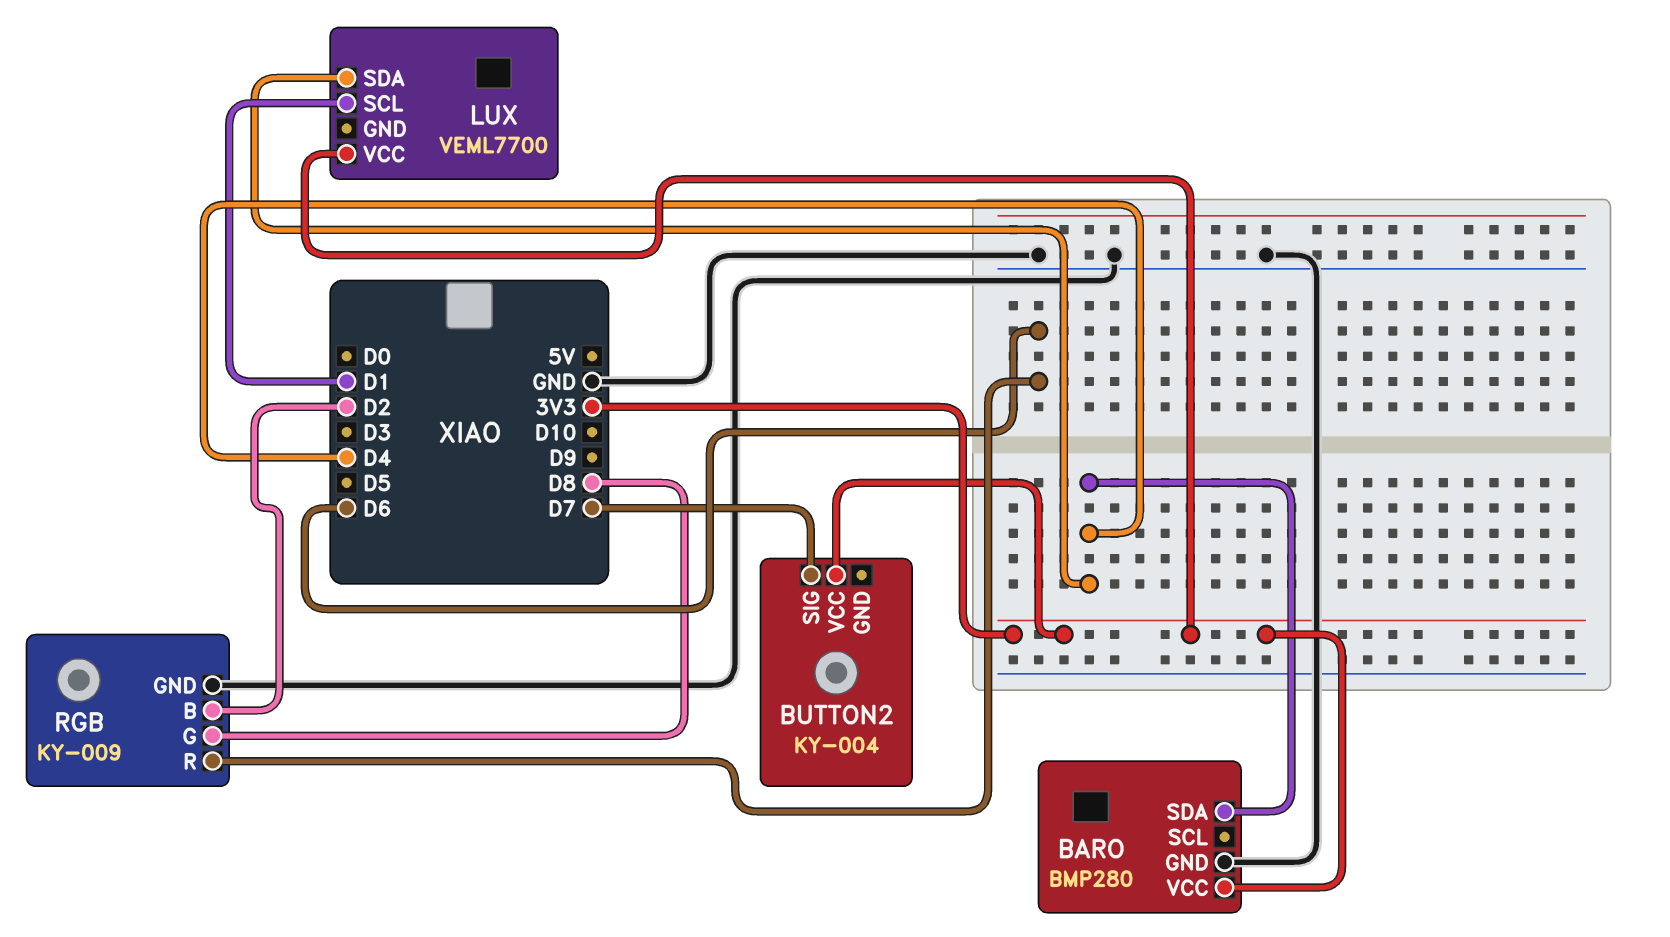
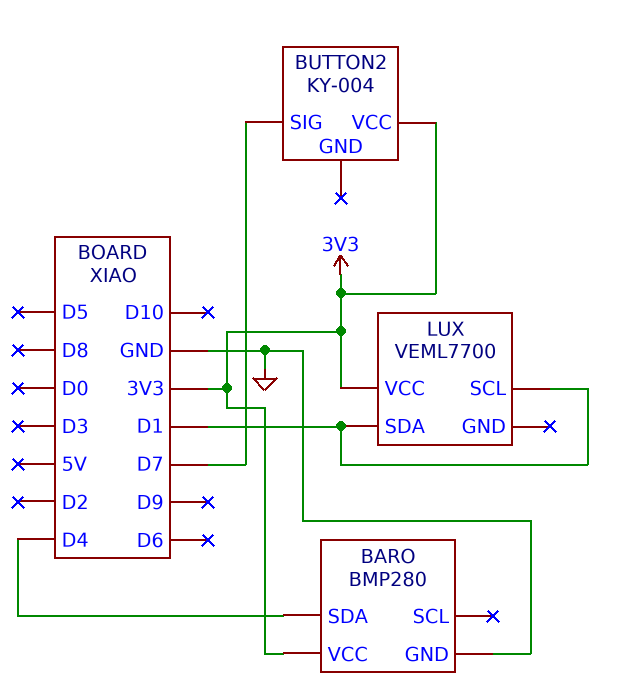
LUX pin SDA: D4 -> D1
RGB: KY-009 -> none
RGB pin B: D2 -> none
RGB pin G: D8 -> none
RGB pin GND: GND -> none
RGB pin R: D6 -> none

